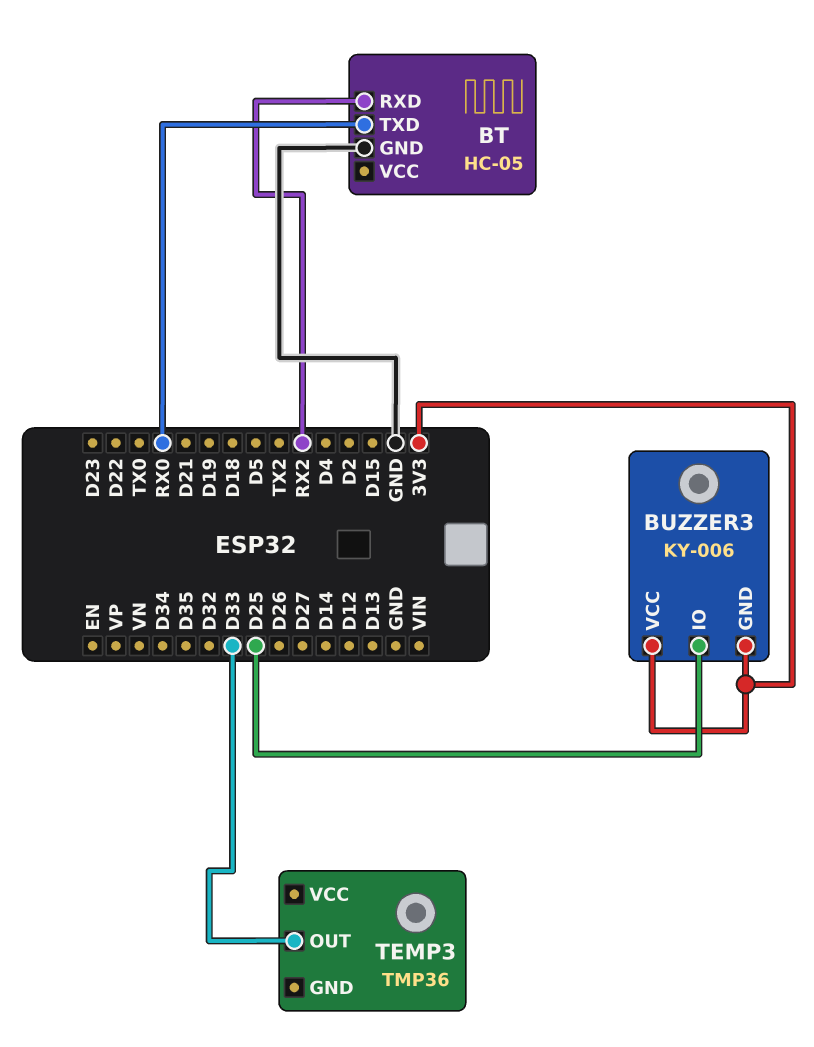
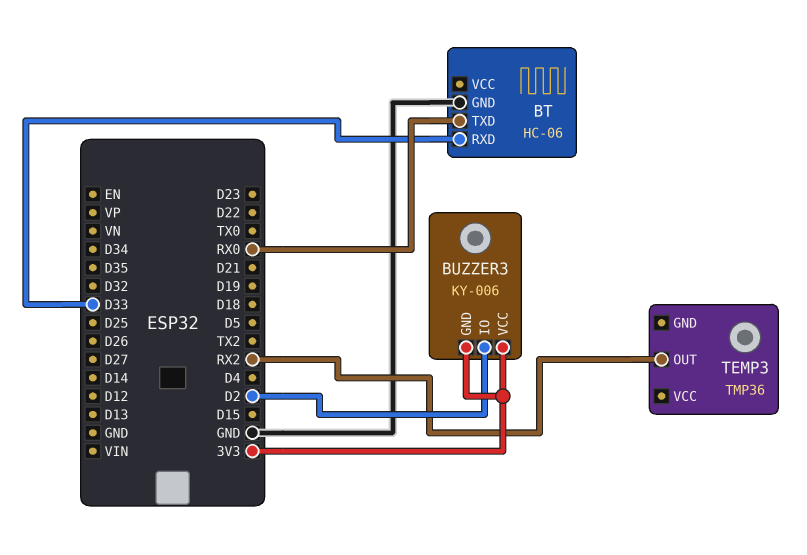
BT: HC-05 -> HC-06
BT pin RXD: RX2 -> D33
BUZZER3 pin IO: D25 -> D2
TEMP3 pin OUT: D33 -> RX2

